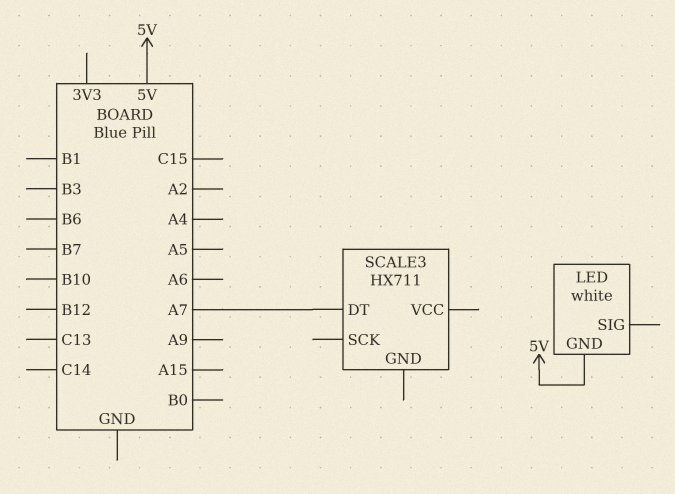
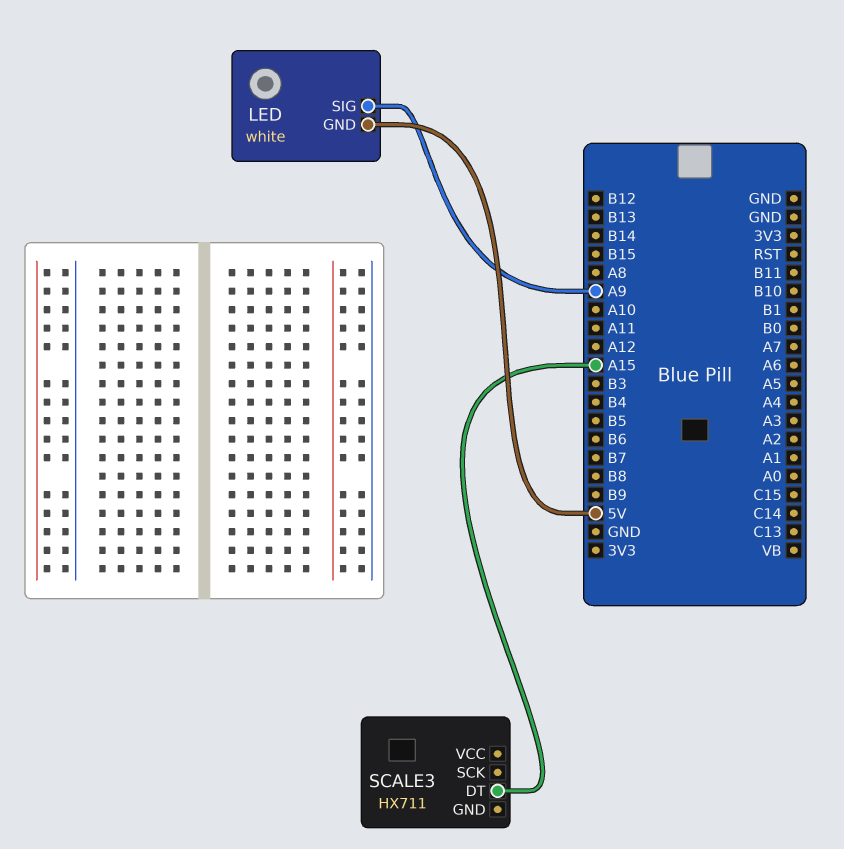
LED pin SIG: none -> A9
SCALE3 pin DT: A7 -> A15

